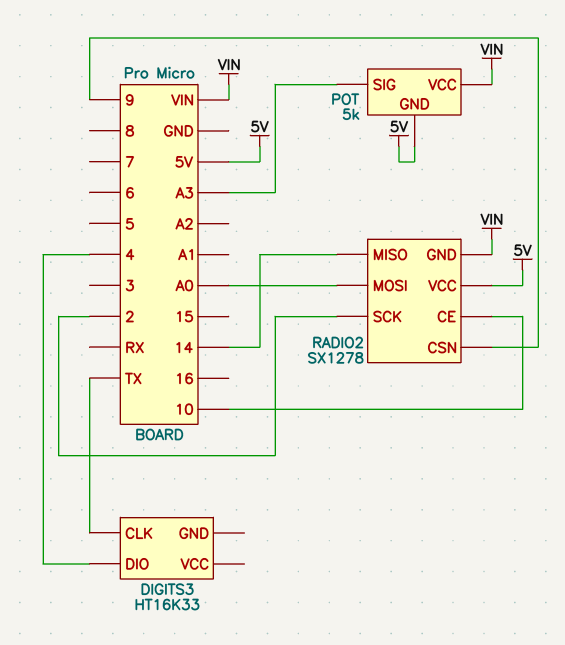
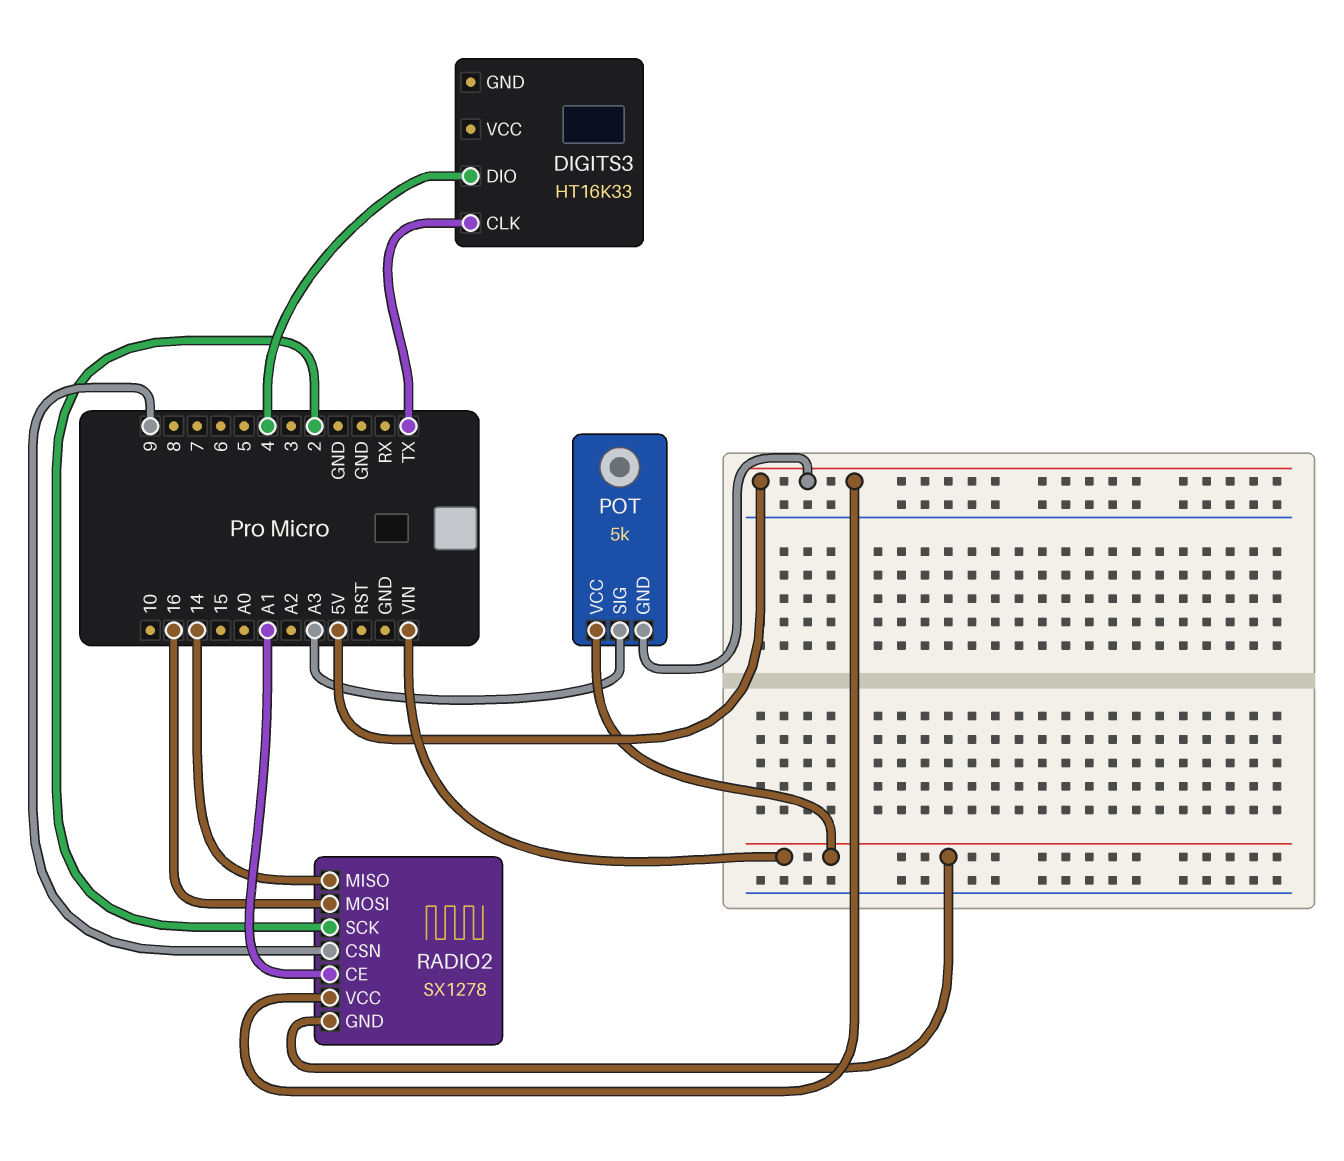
RADIO2 pin CE: 10 -> A1
RADIO2 pin MOSI: A0 -> 16

